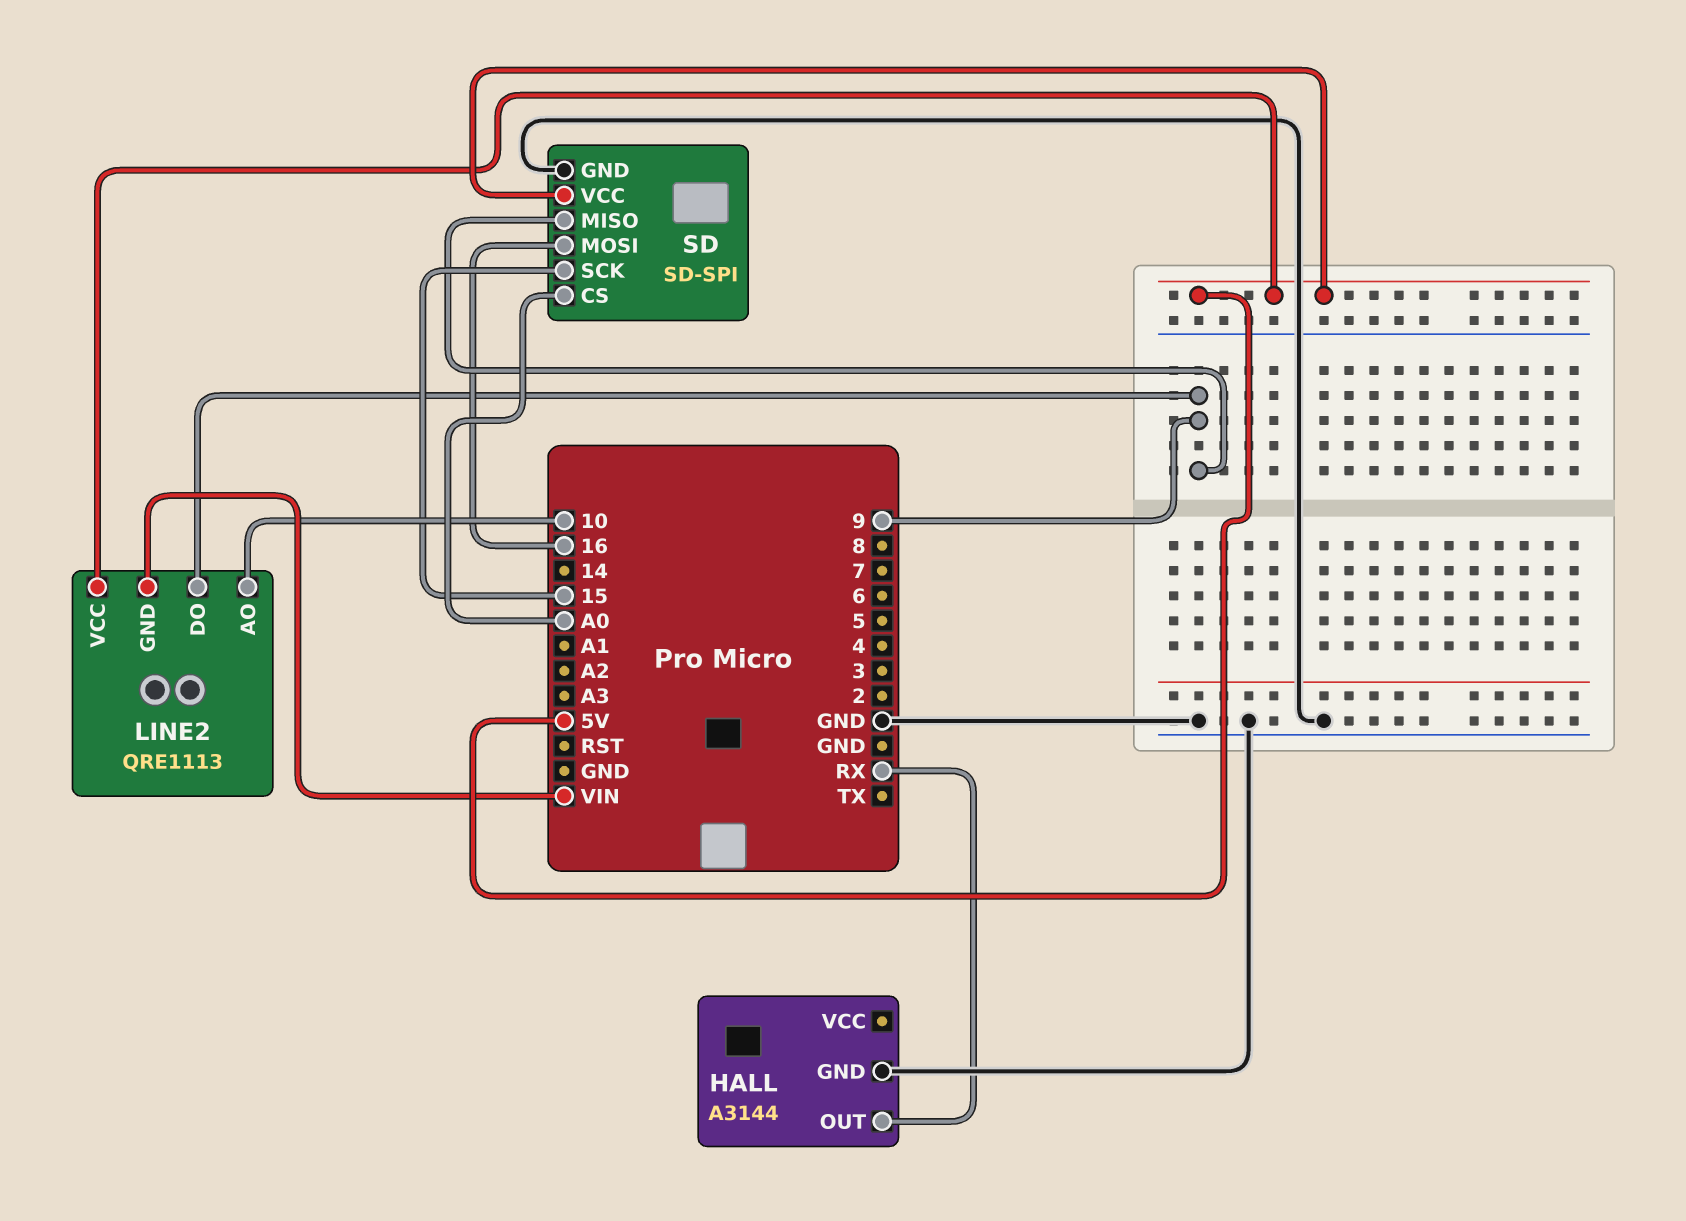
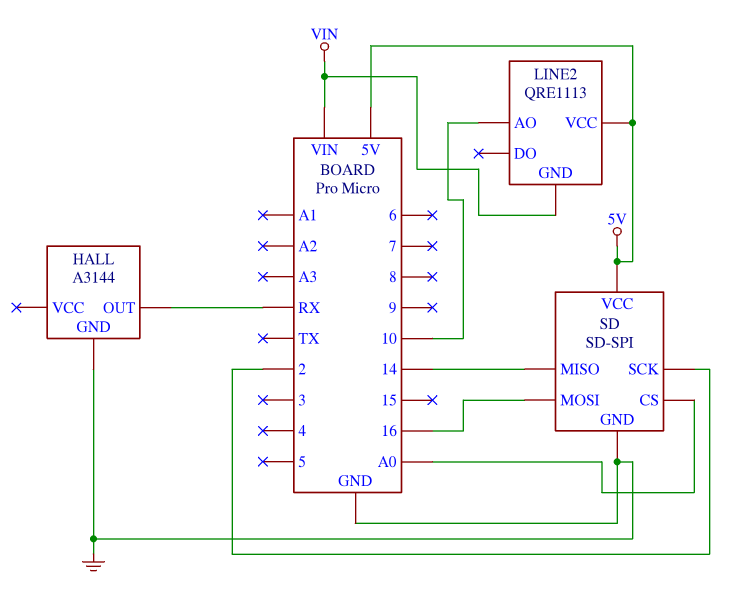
LINE2 pin DO: 9 -> none
SD pin MISO: 9 -> 14
SD pin SCK: 15 -> 2

